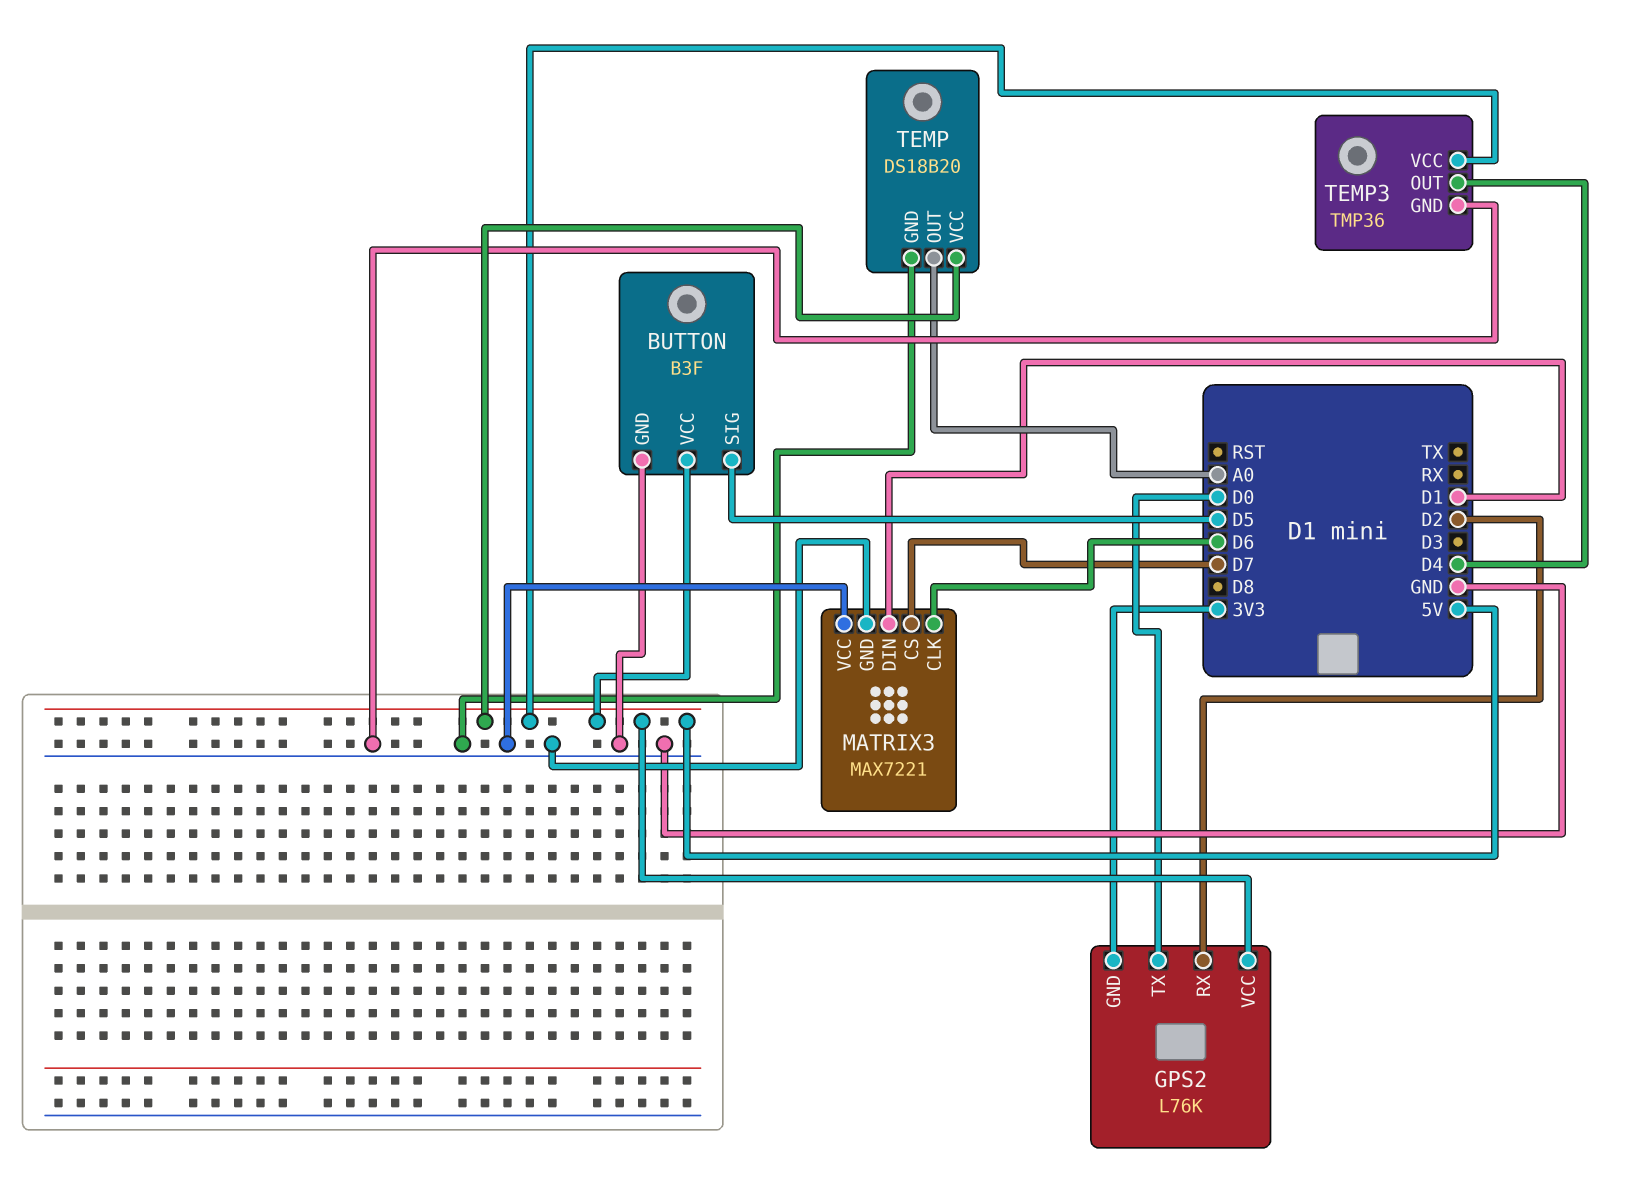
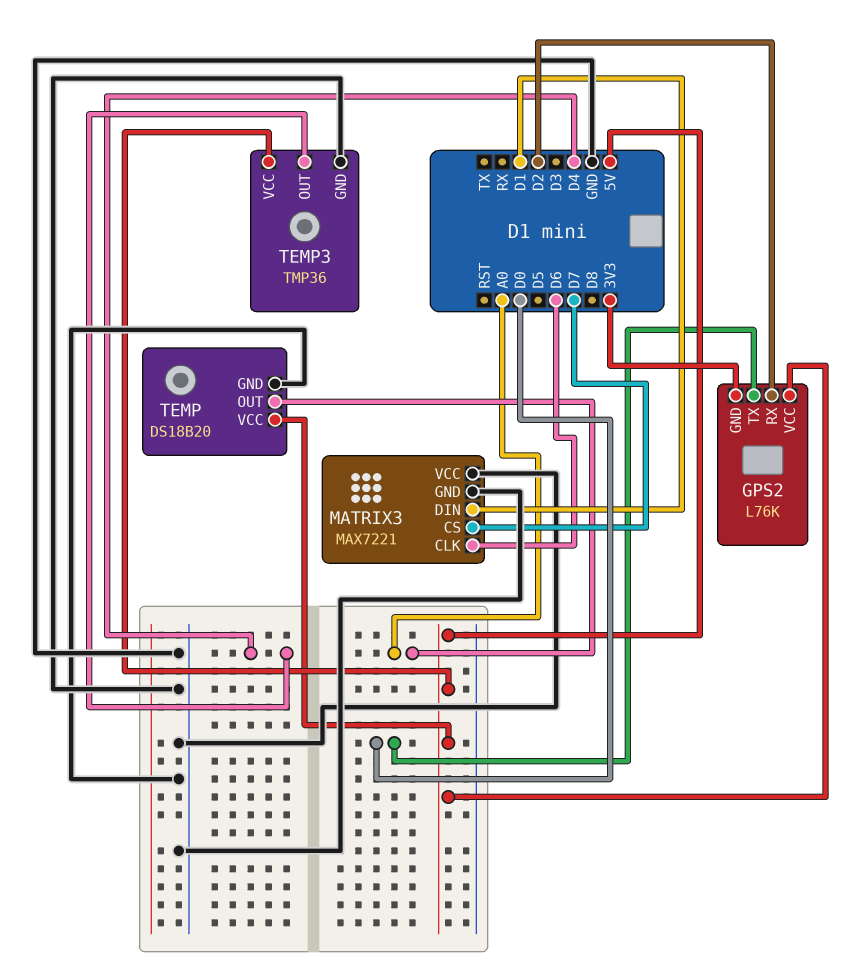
BUTTON: B3F -> none
BUTTON pin GND: GND -> none
BUTTON pin SIG: D5 -> none
BUTTON pin VCC: 5V -> none

